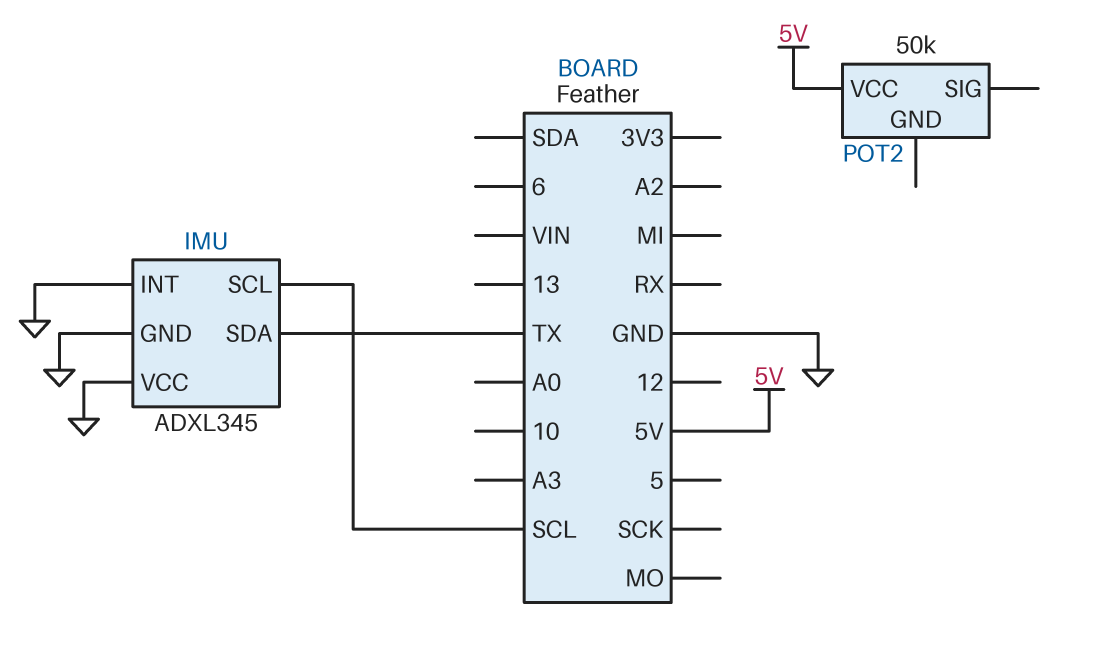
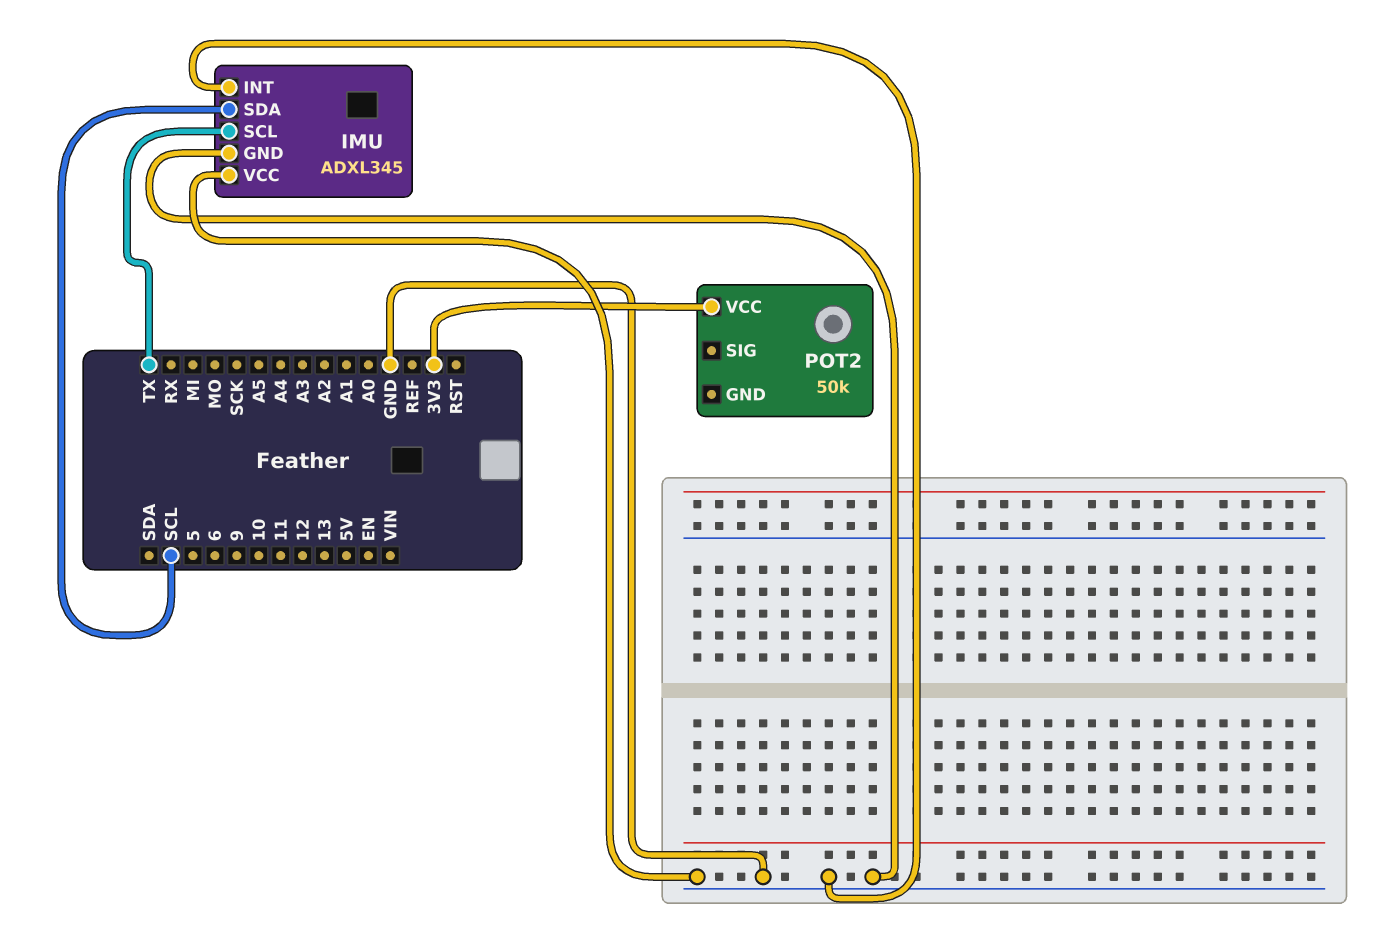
IMU pin SCL: SCL -> TX
IMU pin SDA: TX -> SCL
POT2 pin VCC: 5V -> 3V3

